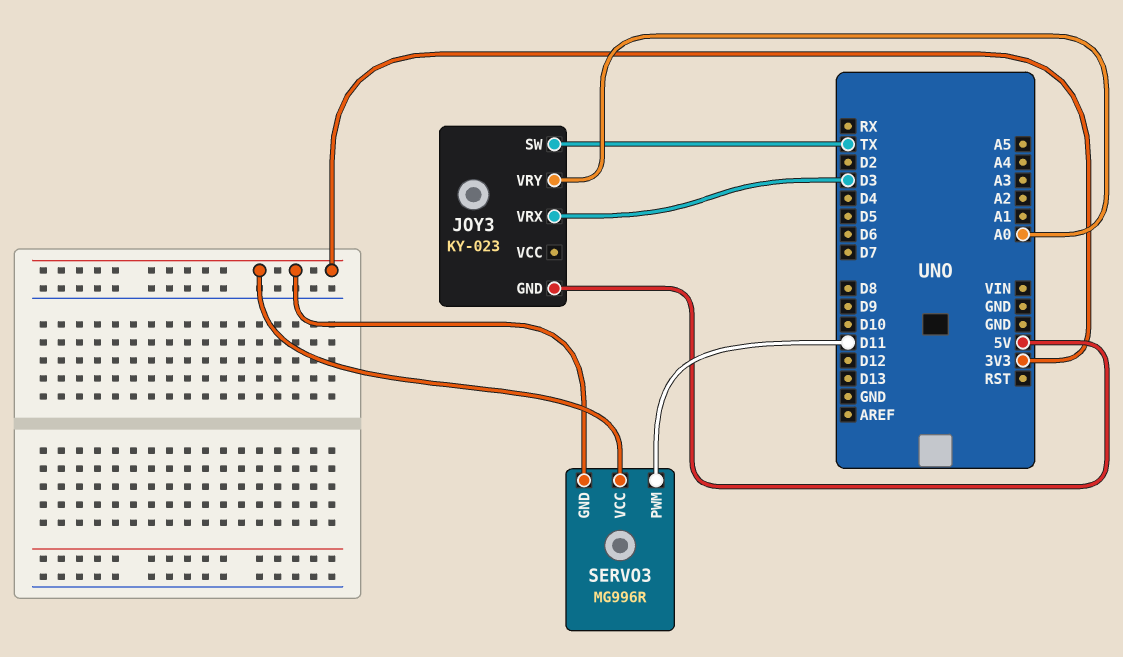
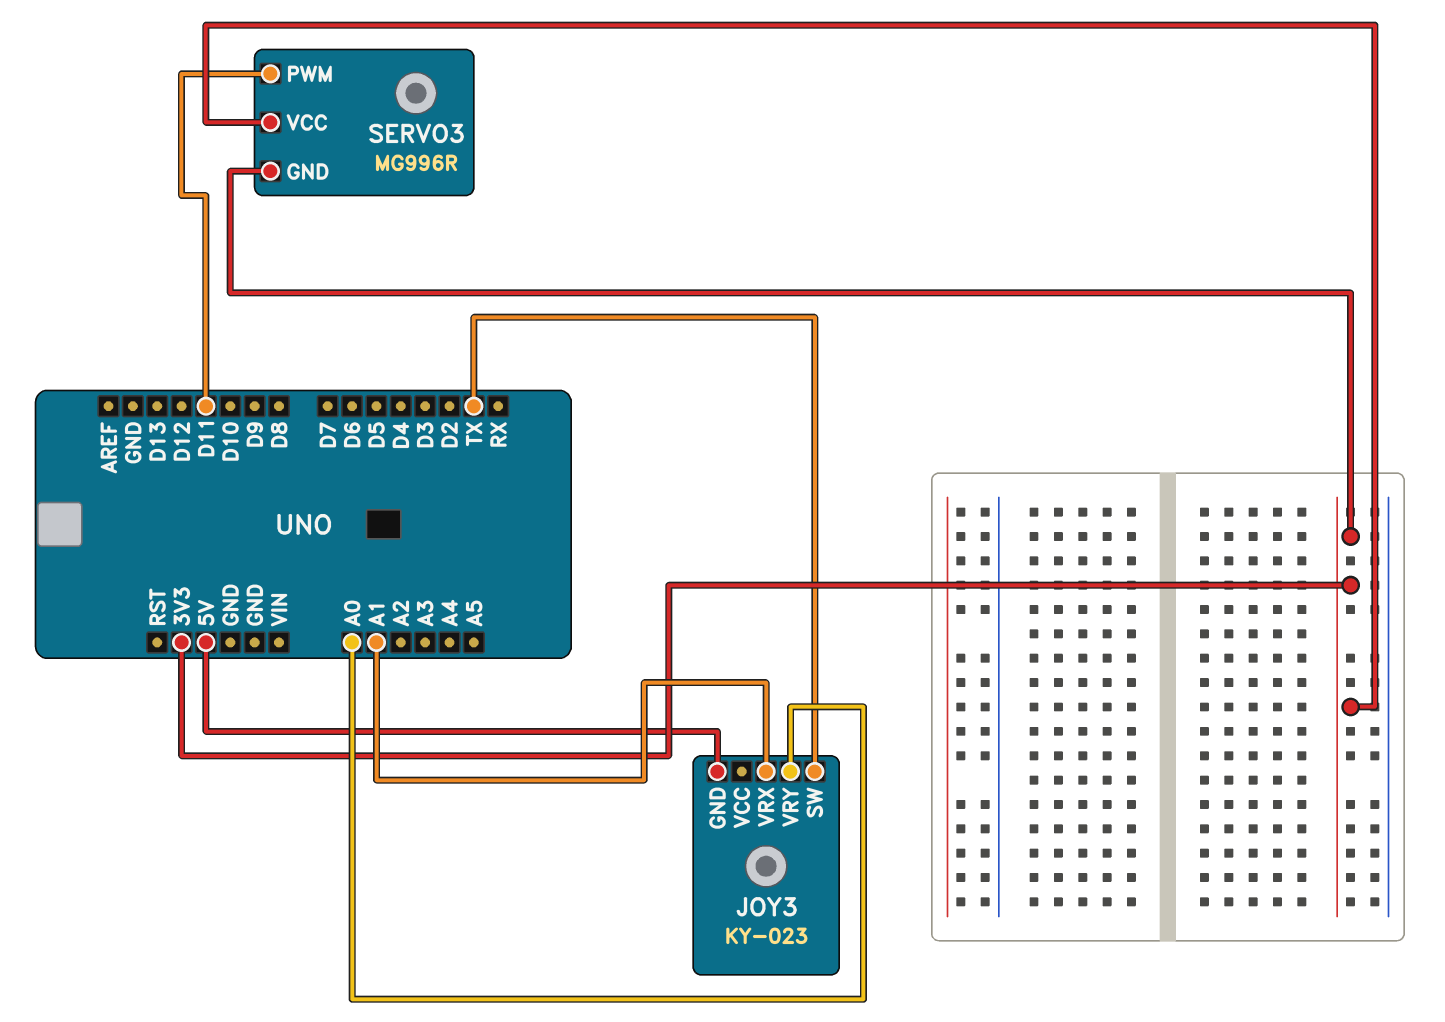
JOY3 pin VRX: D3 -> A1

